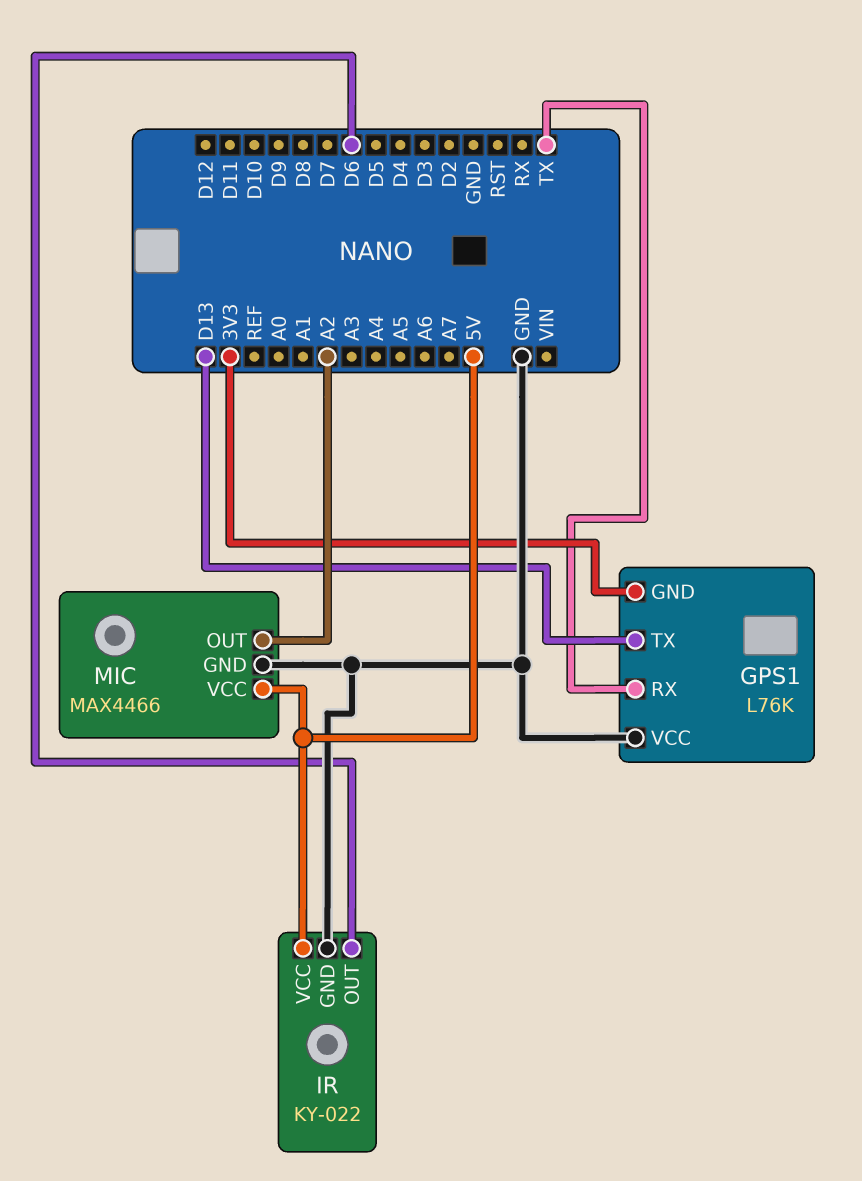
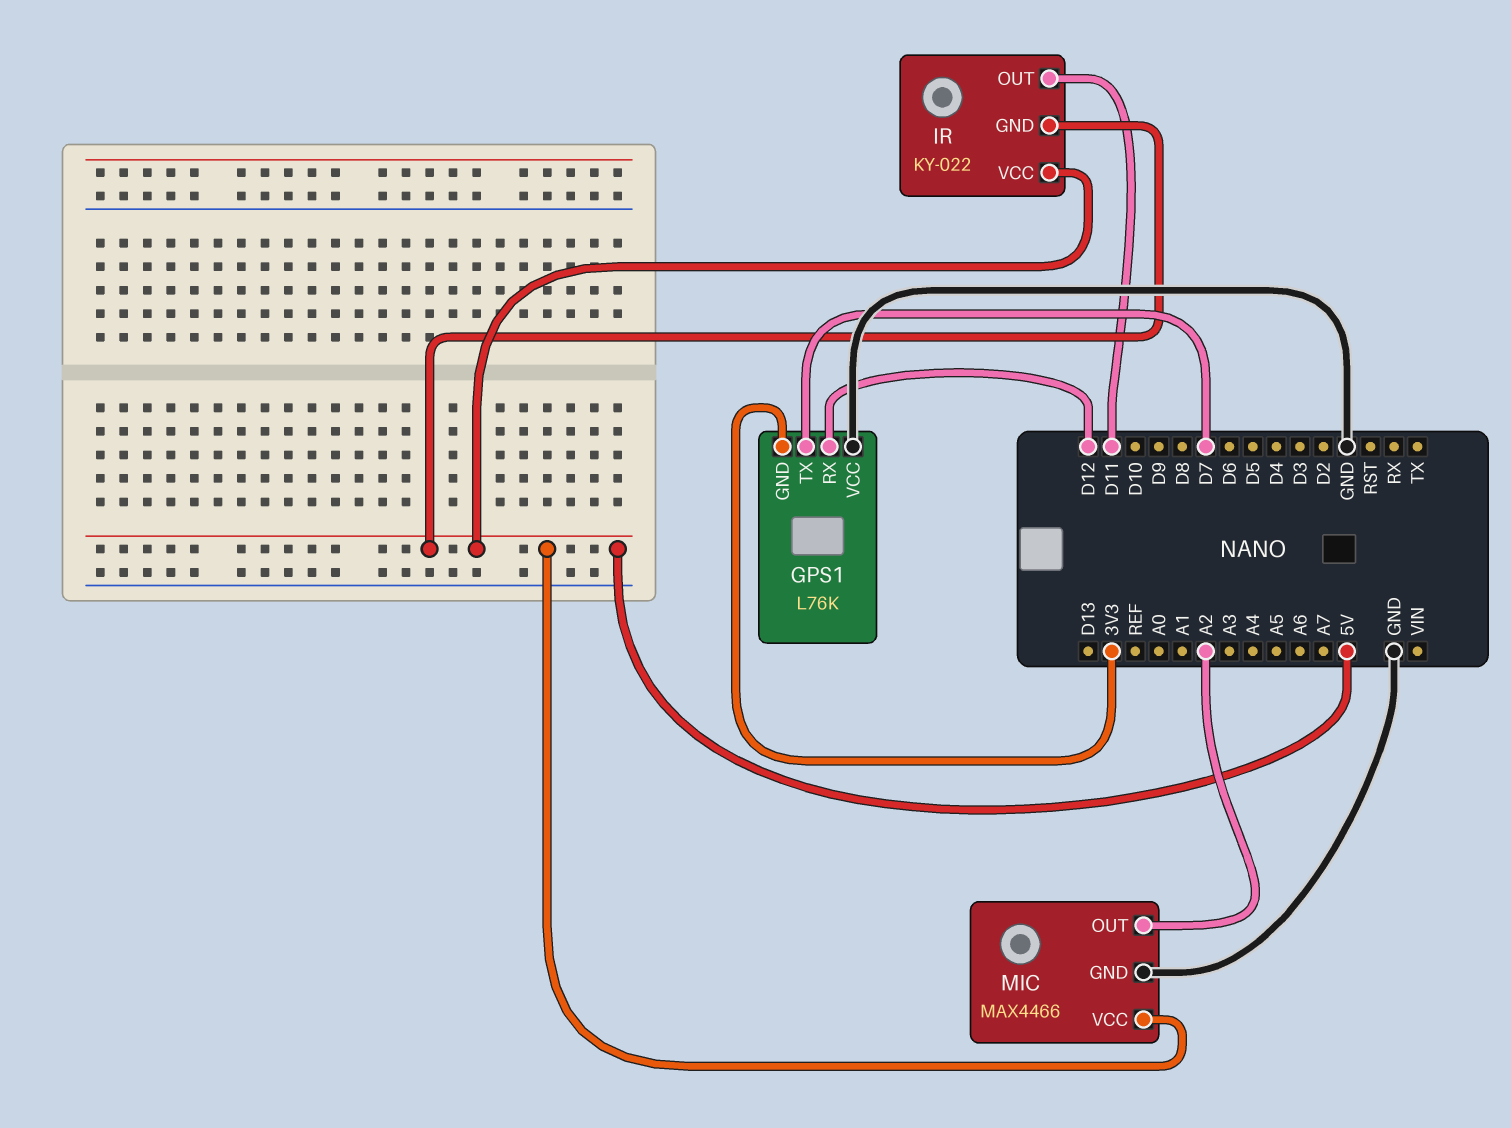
GPS1 pin RX: TX -> D12
GPS1 pin TX: D13 -> D7
IR pin GND: GND -> 5V
IR pin OUT: D6 -> D11

